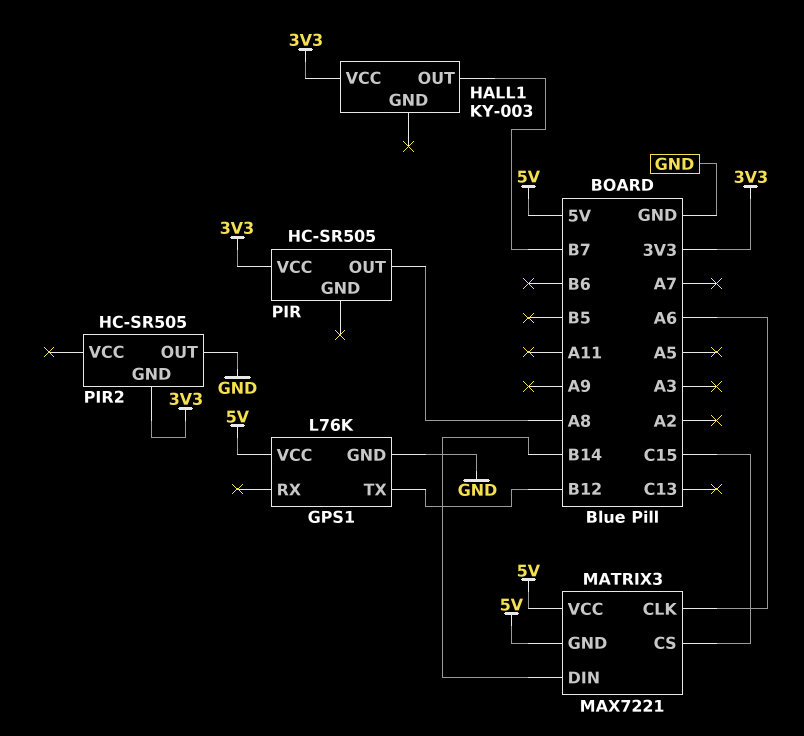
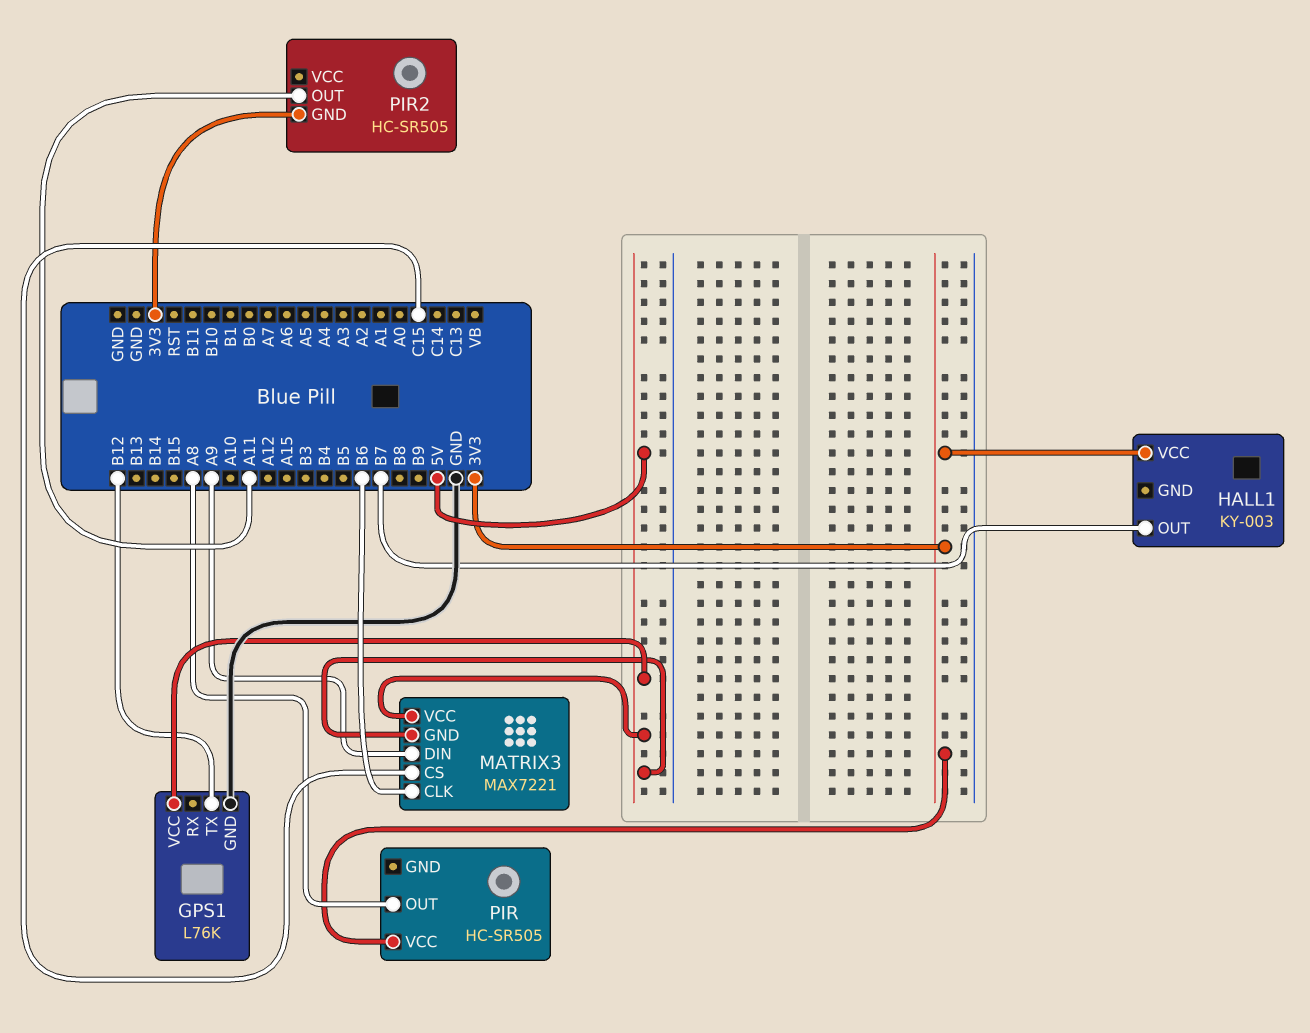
MATRIX3 pin CLK: A6 -> B6
MATRIX3 pin DIN: B14 -> A9
PIR2 pin OUT: GND -> A11

